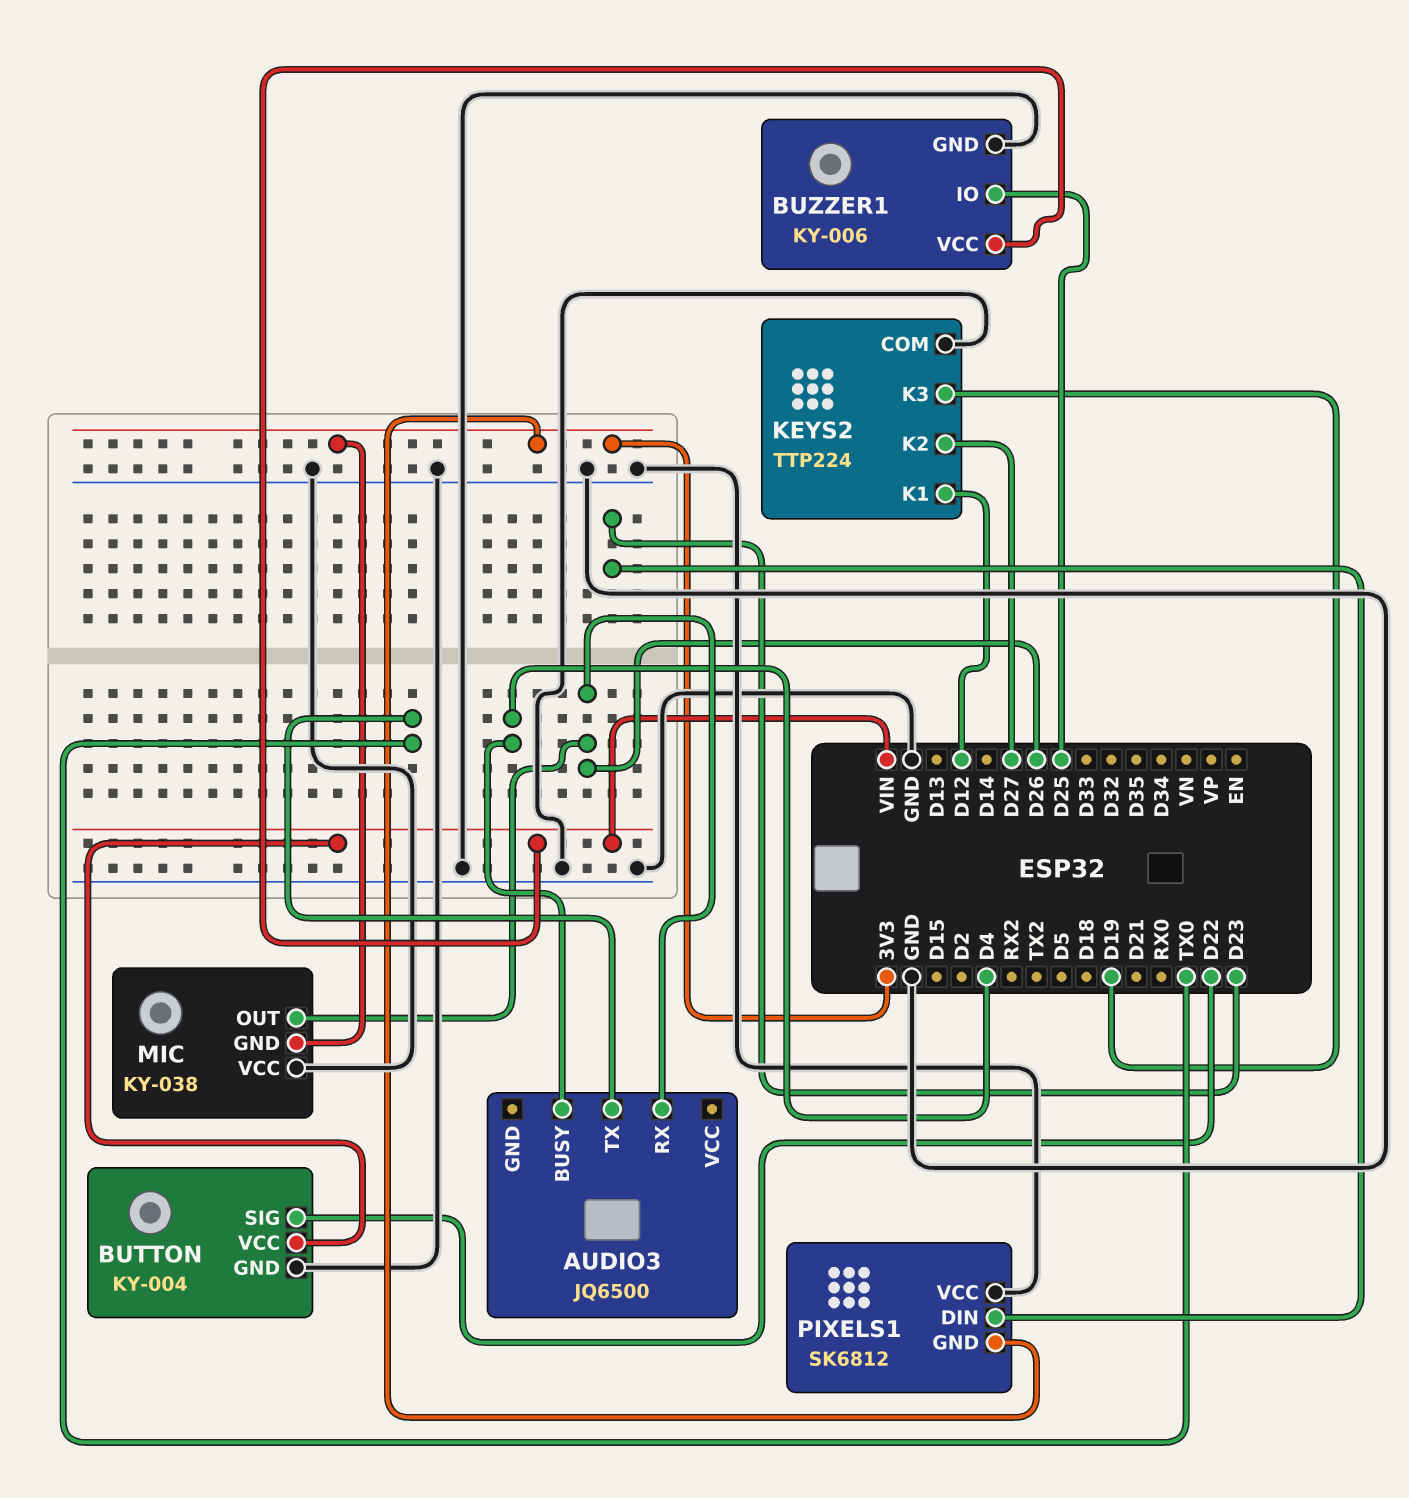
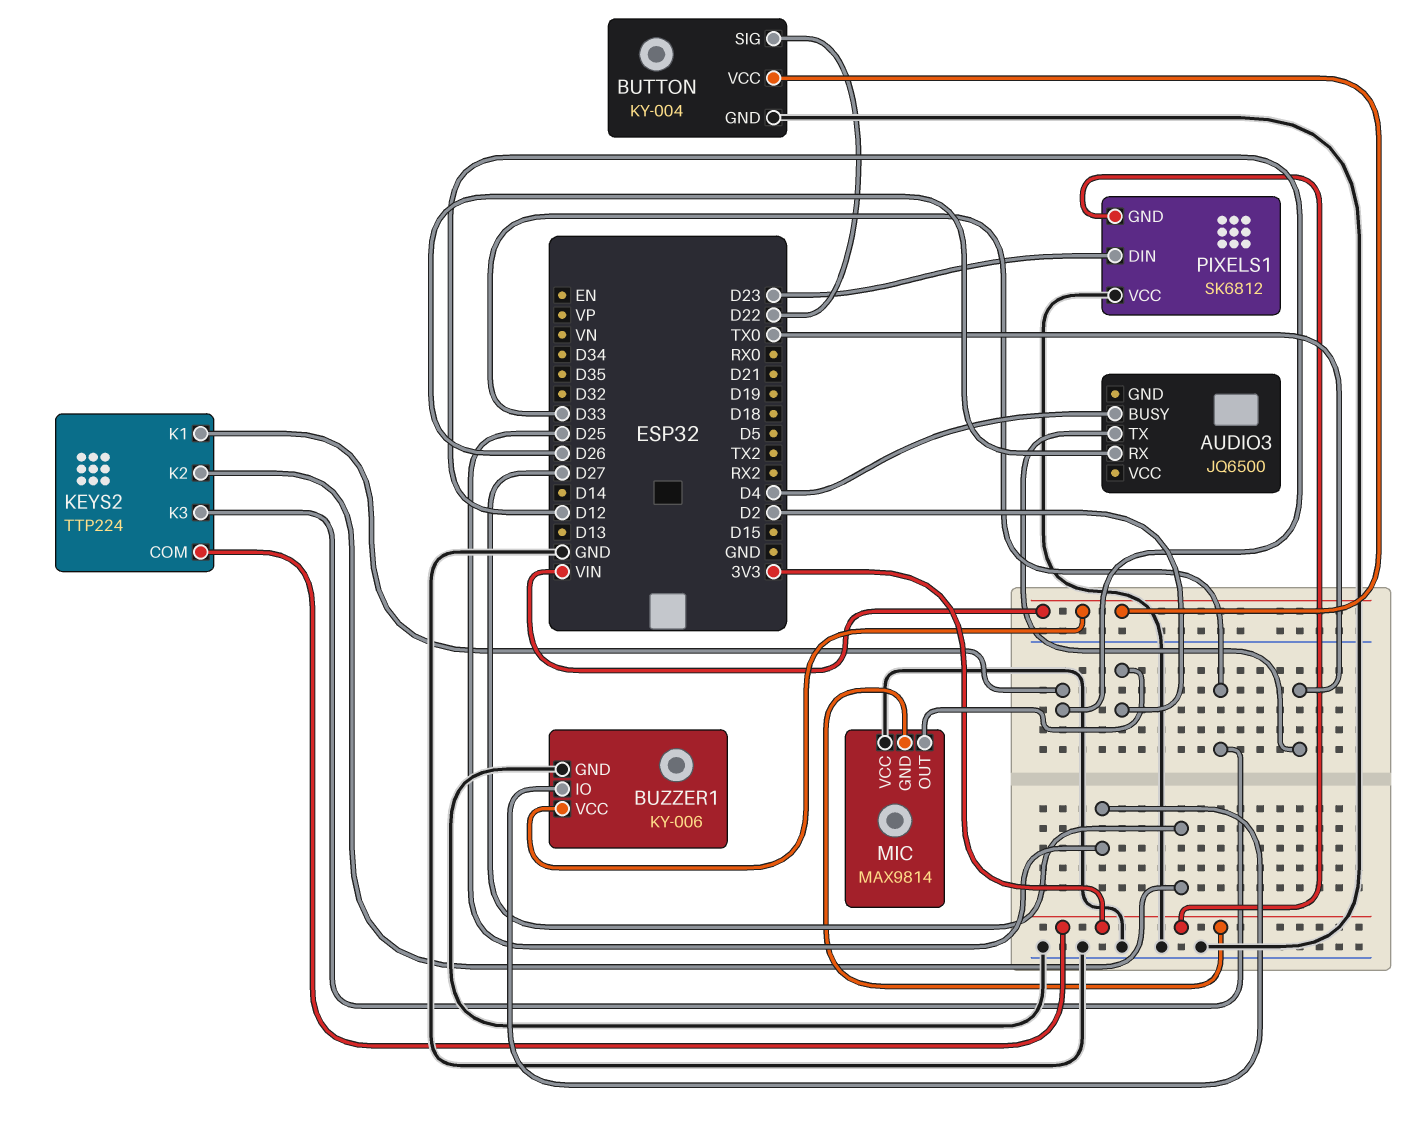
KEYS2 pin COM: GND -> 3V3
KEYS2 pin K3: D19 -> D33
MIC: KY-038 -> MAX9814
MIC pin OUT: D26 -> D2

